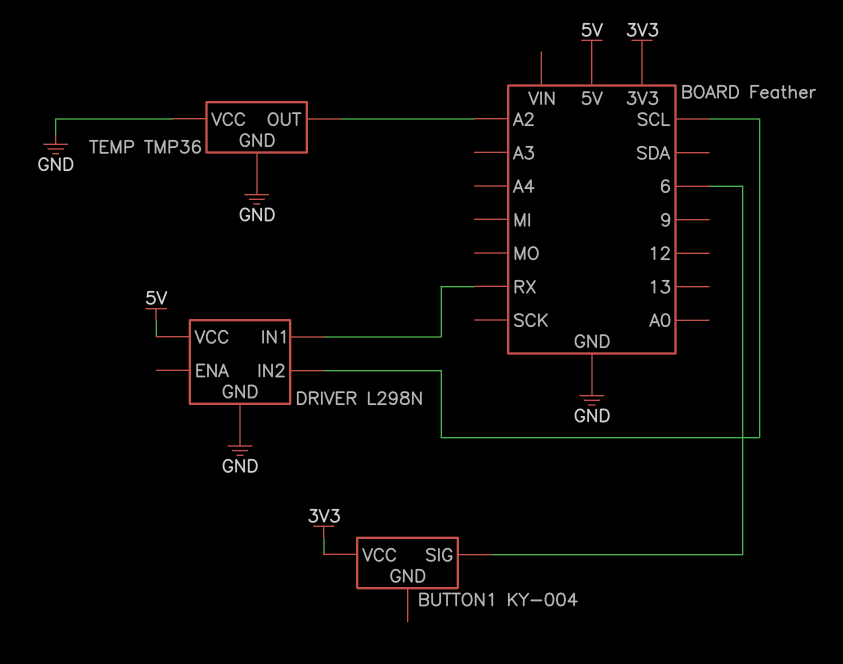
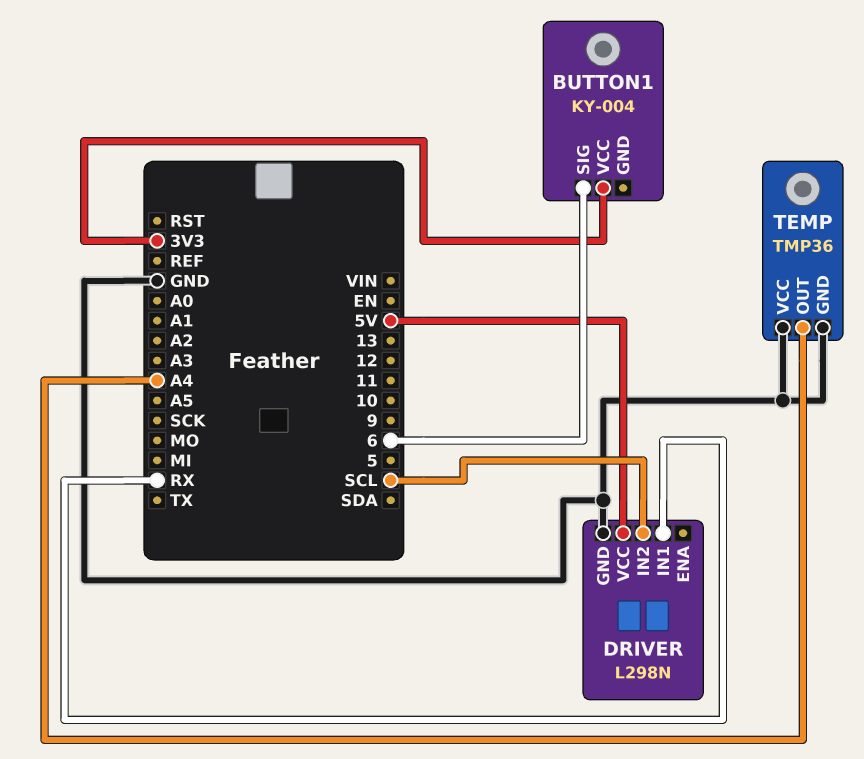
TEMP pin OUT: A2 -> A4

